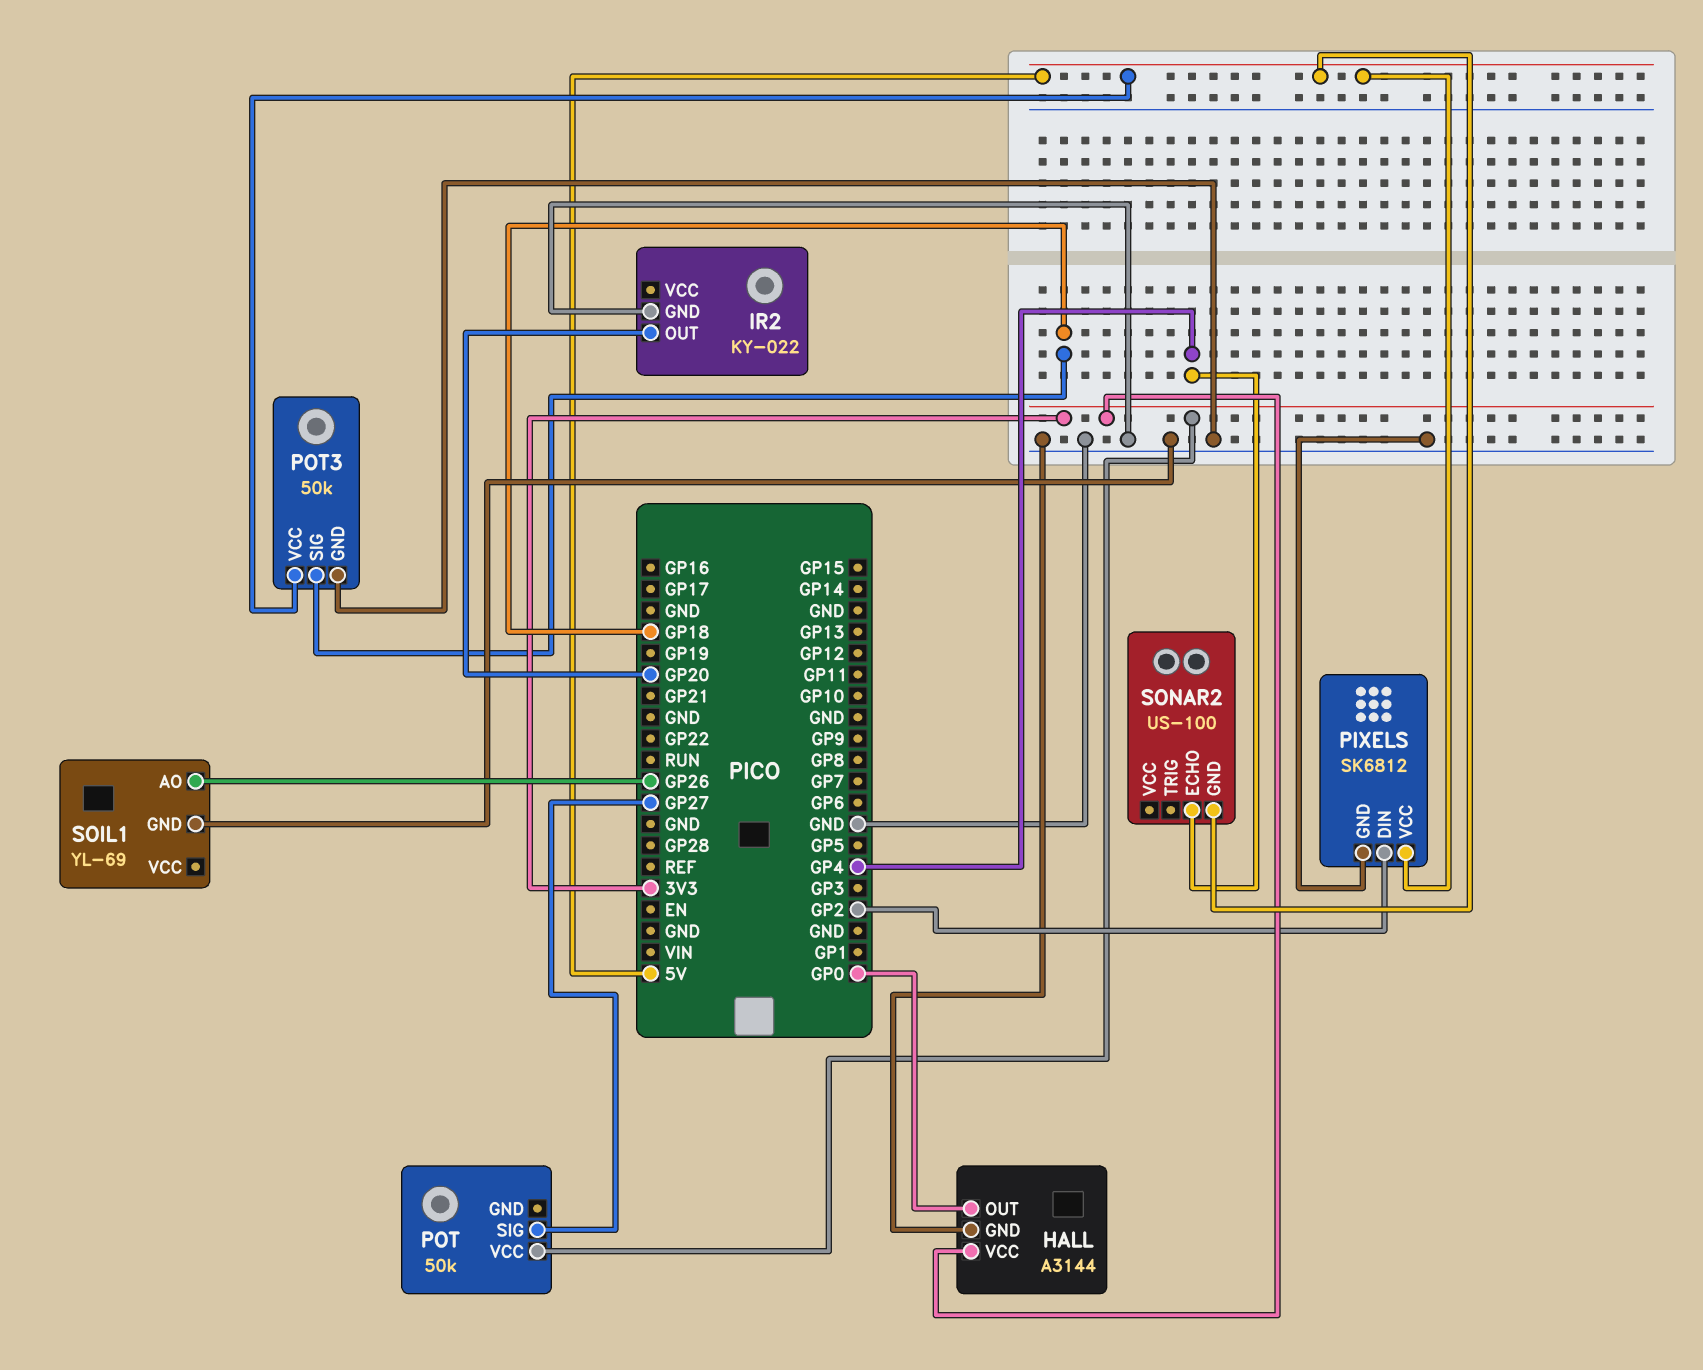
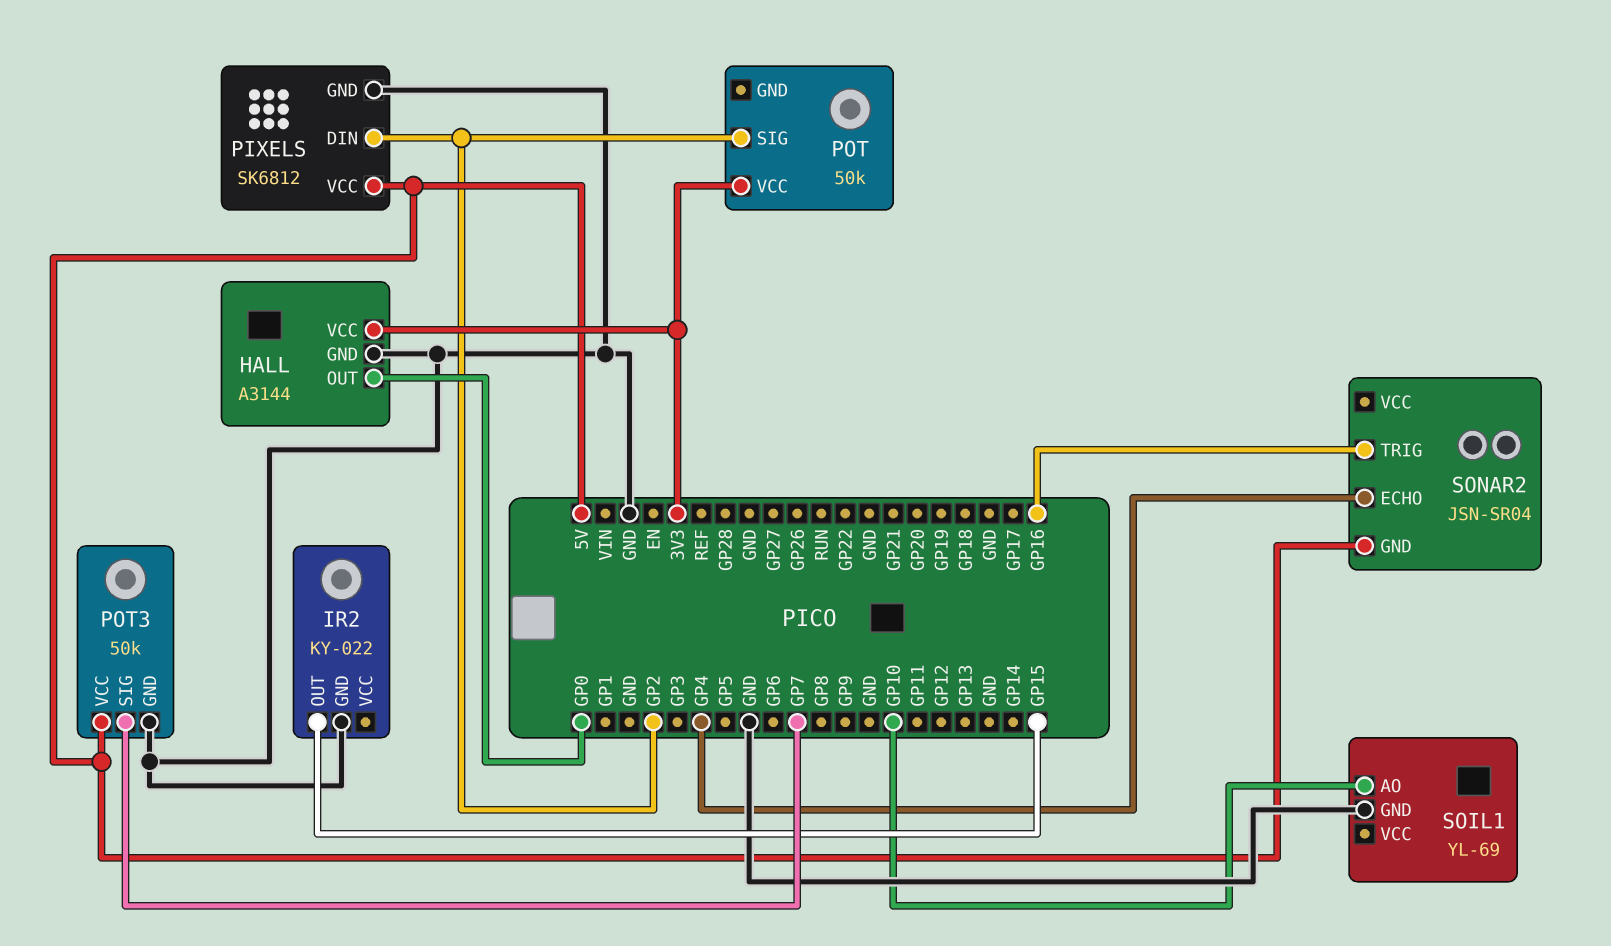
IR2 pin OUT: GP20 -> GP15
POT pin SIG: GP27 -> GP2
POT3 pin SIG: GP18 -> GP7
SOIL1 pin AO: GP26 -> GP10
SONAR2: US-100 -> JSN-SR04
SONAR2 pin TRIG: none -> GP16

